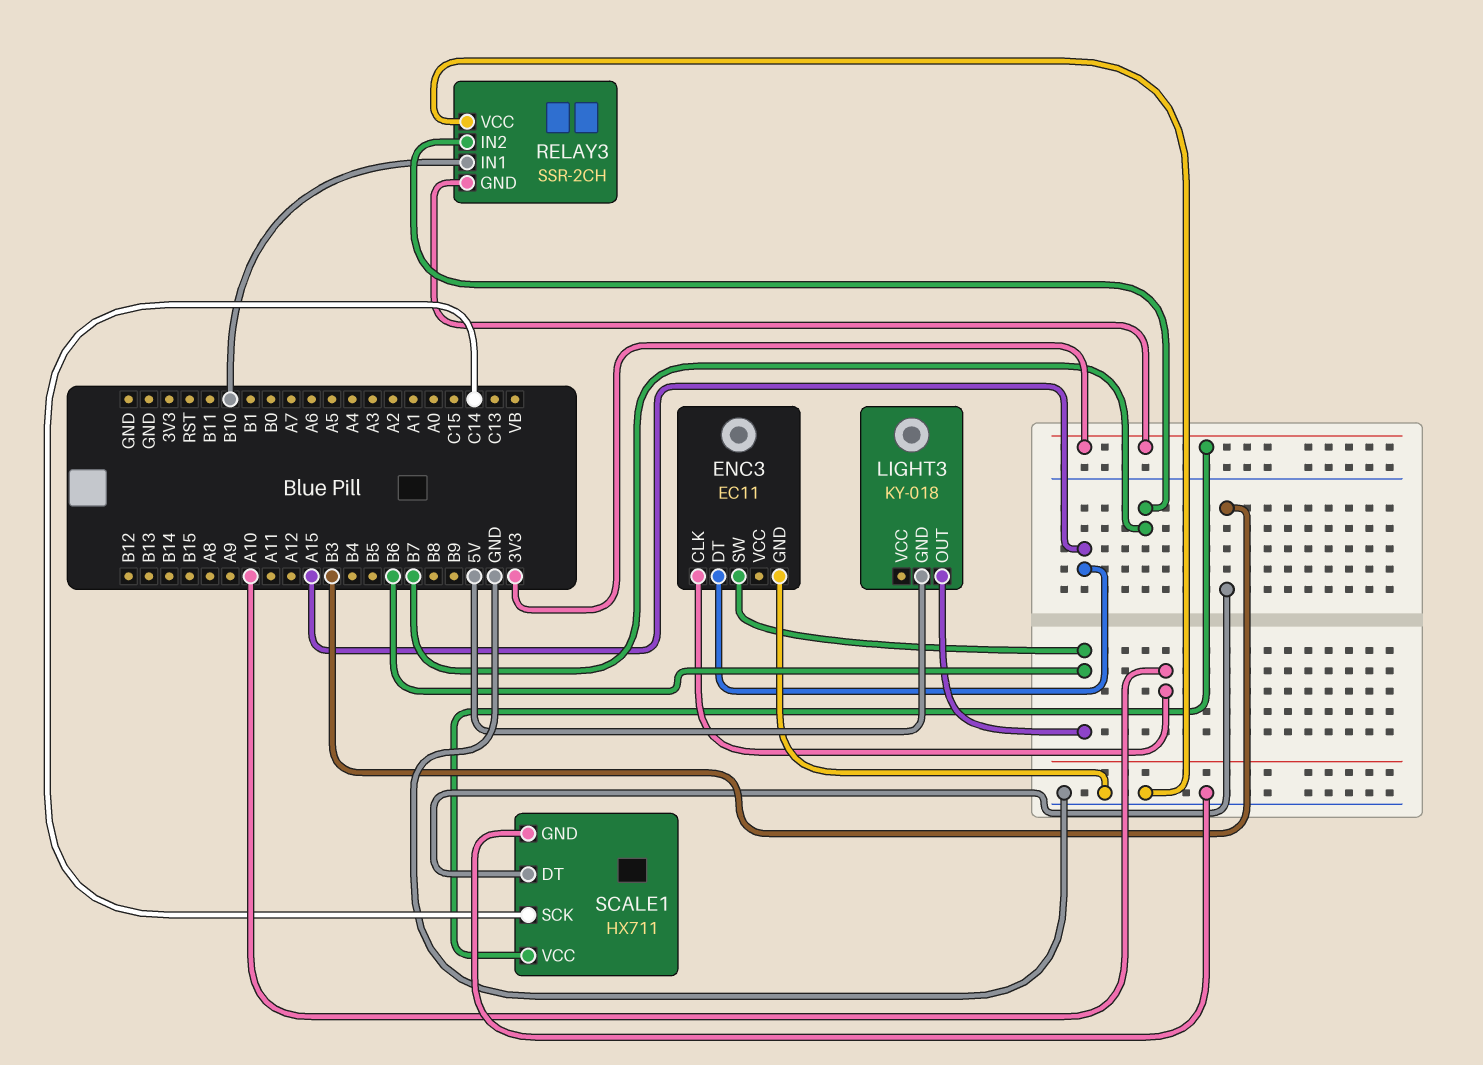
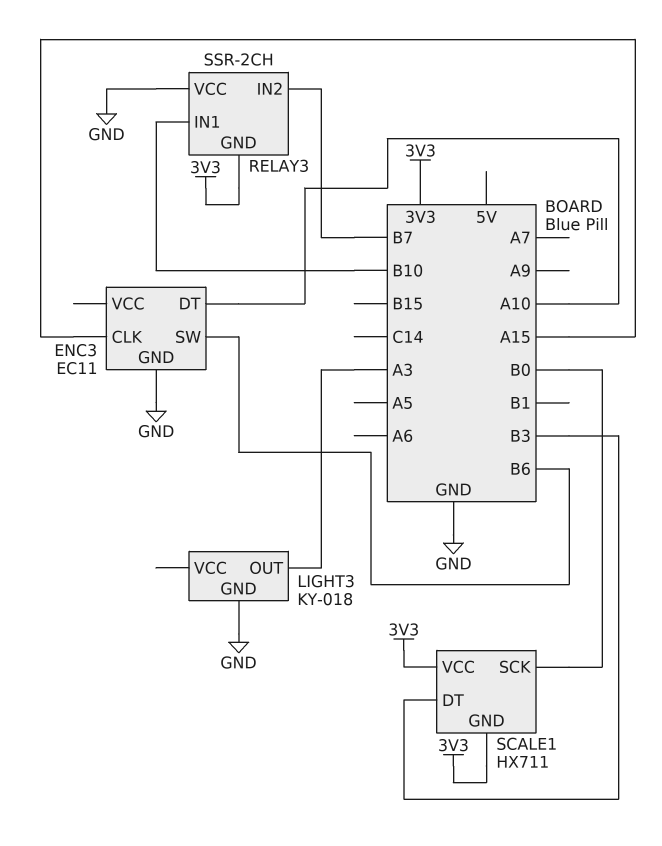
ENC3 pin CLK: A10 -> A15
ENC3 pin DT: A15 -> A10
LIGHT3 pin GND: 5V -> GND
LIGHT3 pin OUT: B6 -> A3
SCALE1 pin GND: GND -> 3V3
SCALE1 pin SCK: C14 -> B0

